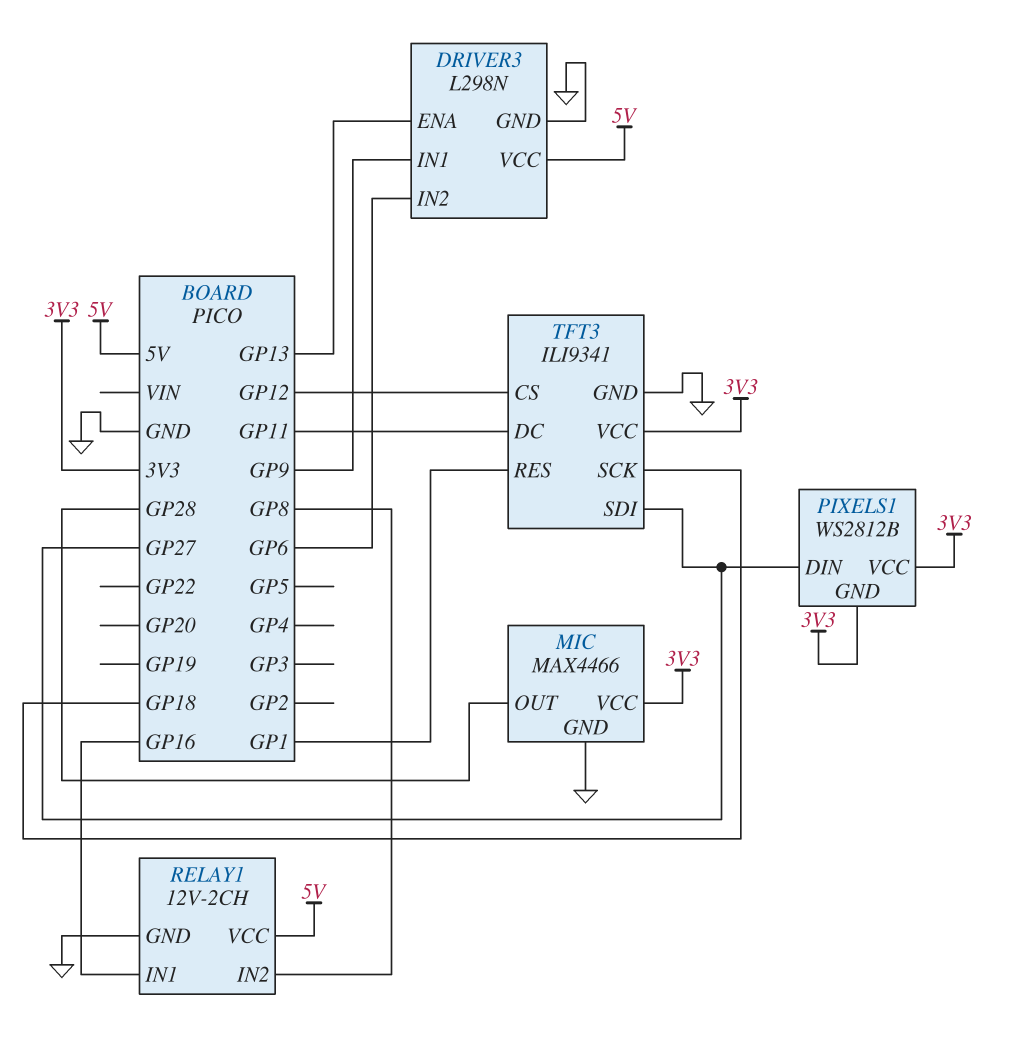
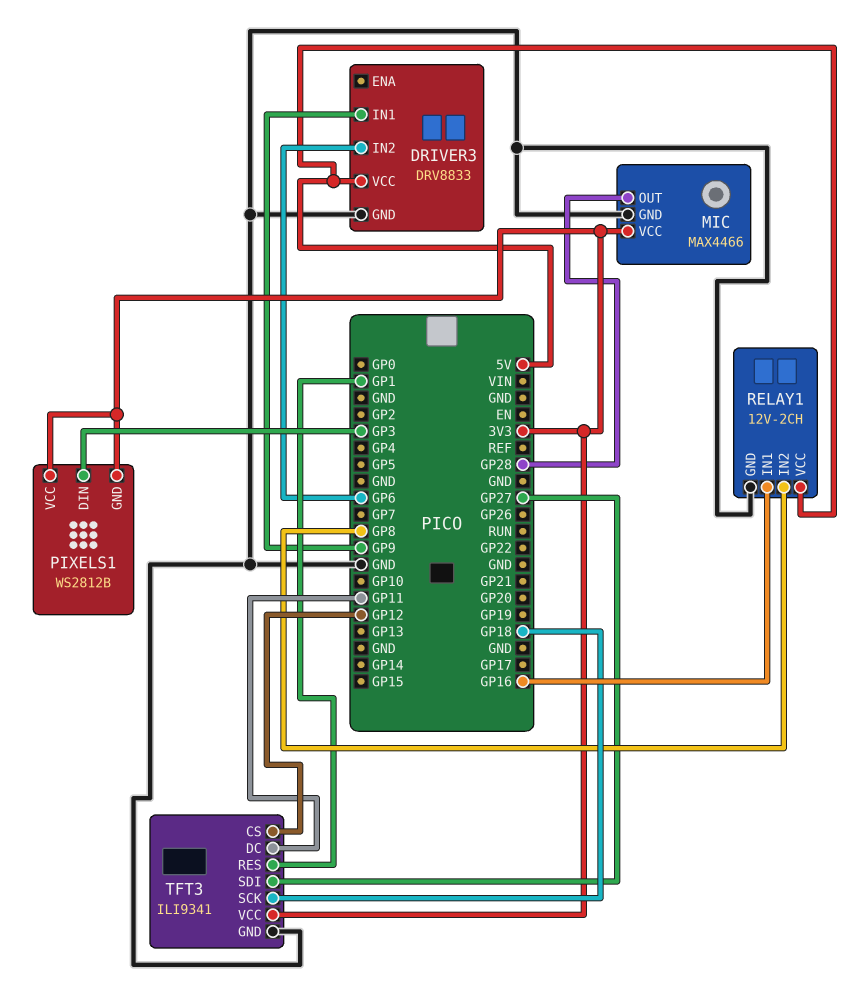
DRIVER3: L298N -> DRV8833
DRIVER3 pin ENA: GP13 -> none
PIXELS1 pin DIN: GP27 -> GP3

